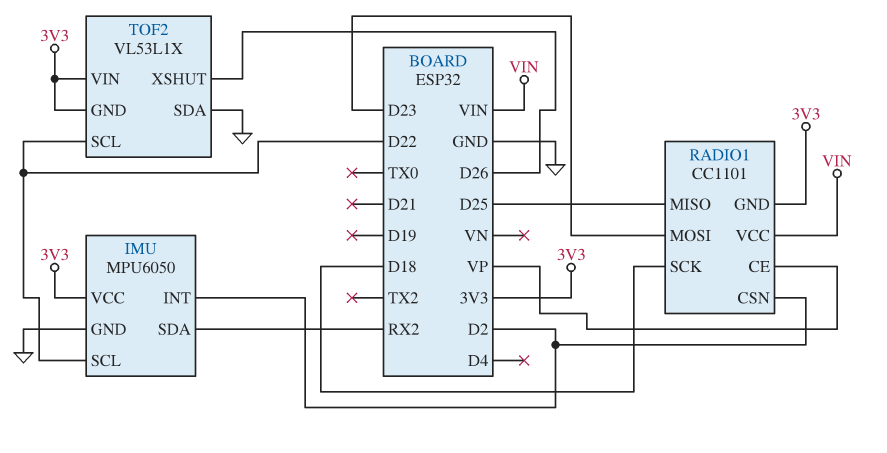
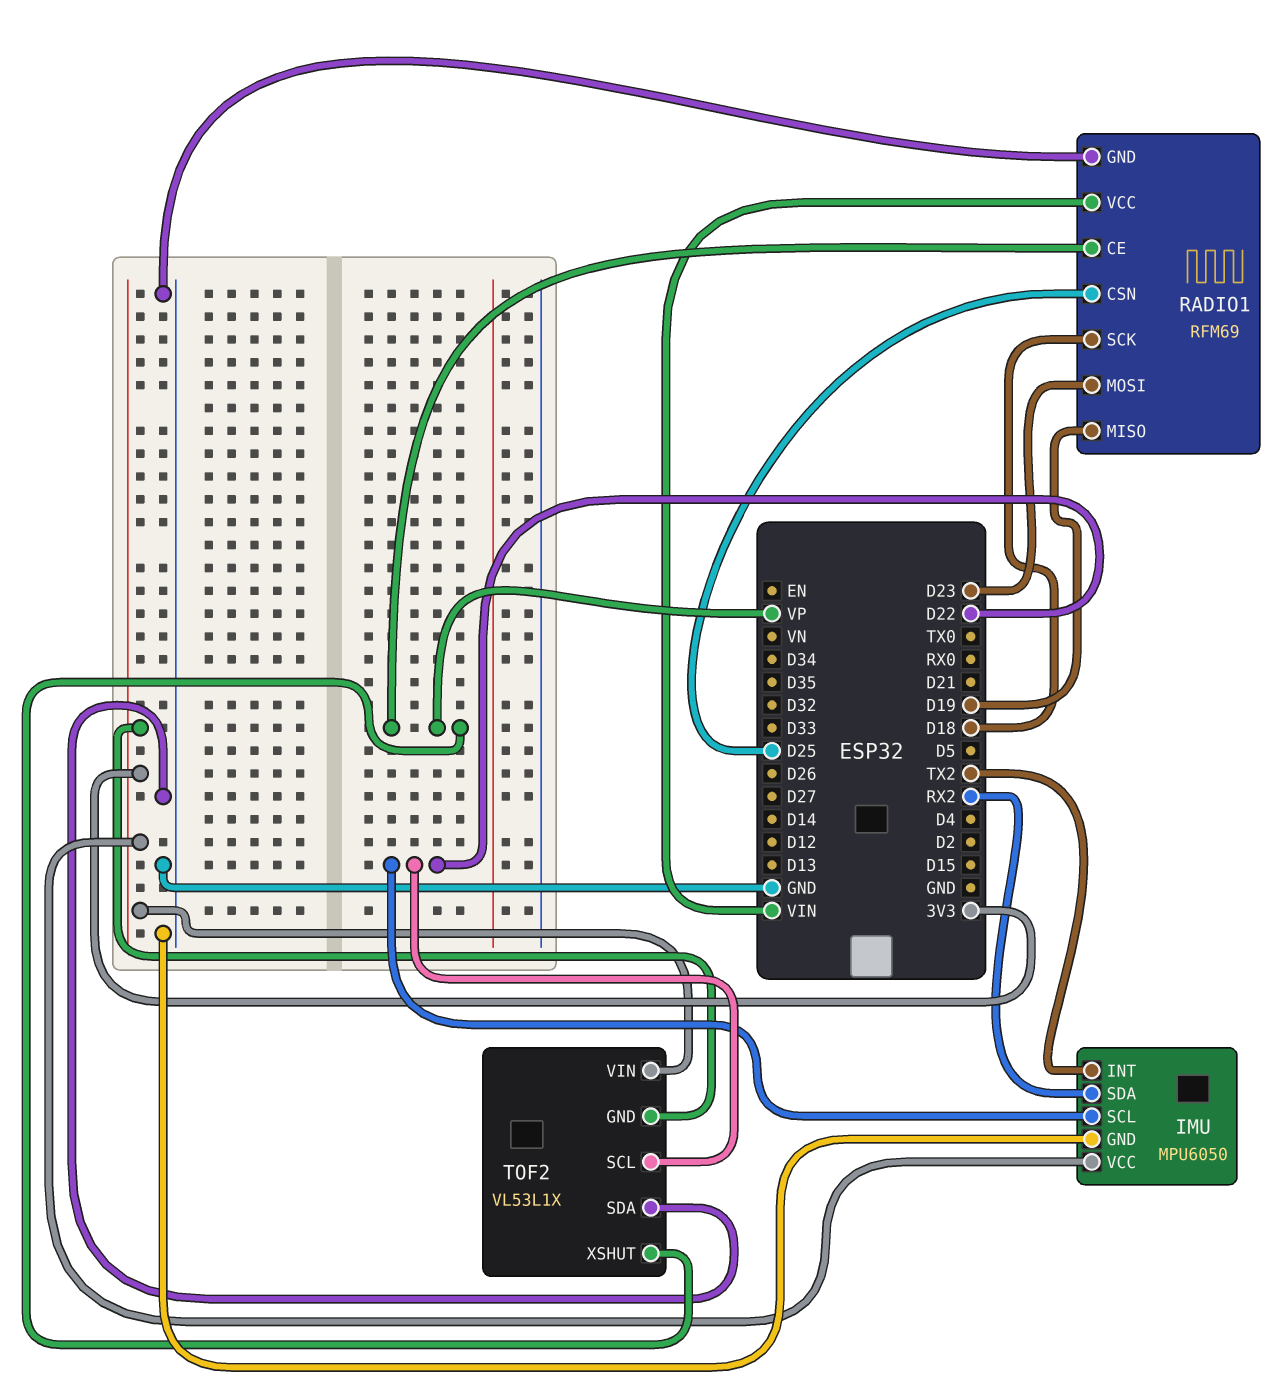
IMU pin INT: D2 -> TX2
RADIO1: CC1101 -> RFM69
RADIO1 pin CSN: D2 -> D25
RADIO1 pin GND: 3V3 -> GND
RADIO1 pin MISO: D25 -> D19
TOF2 pin XSHUT: D26 -> VP

